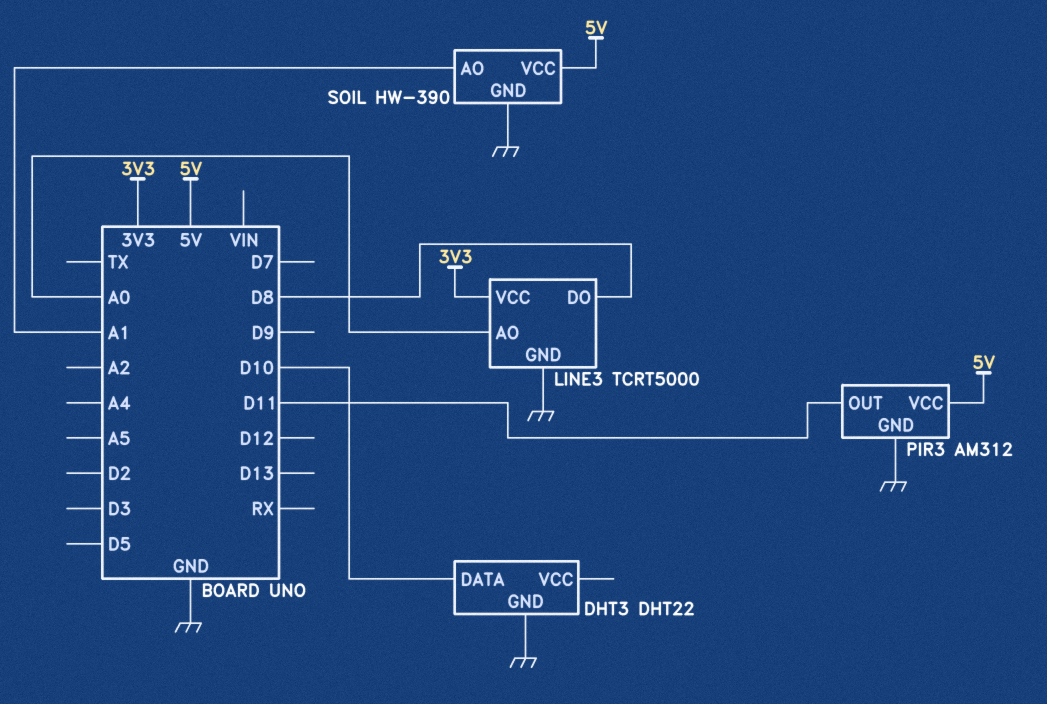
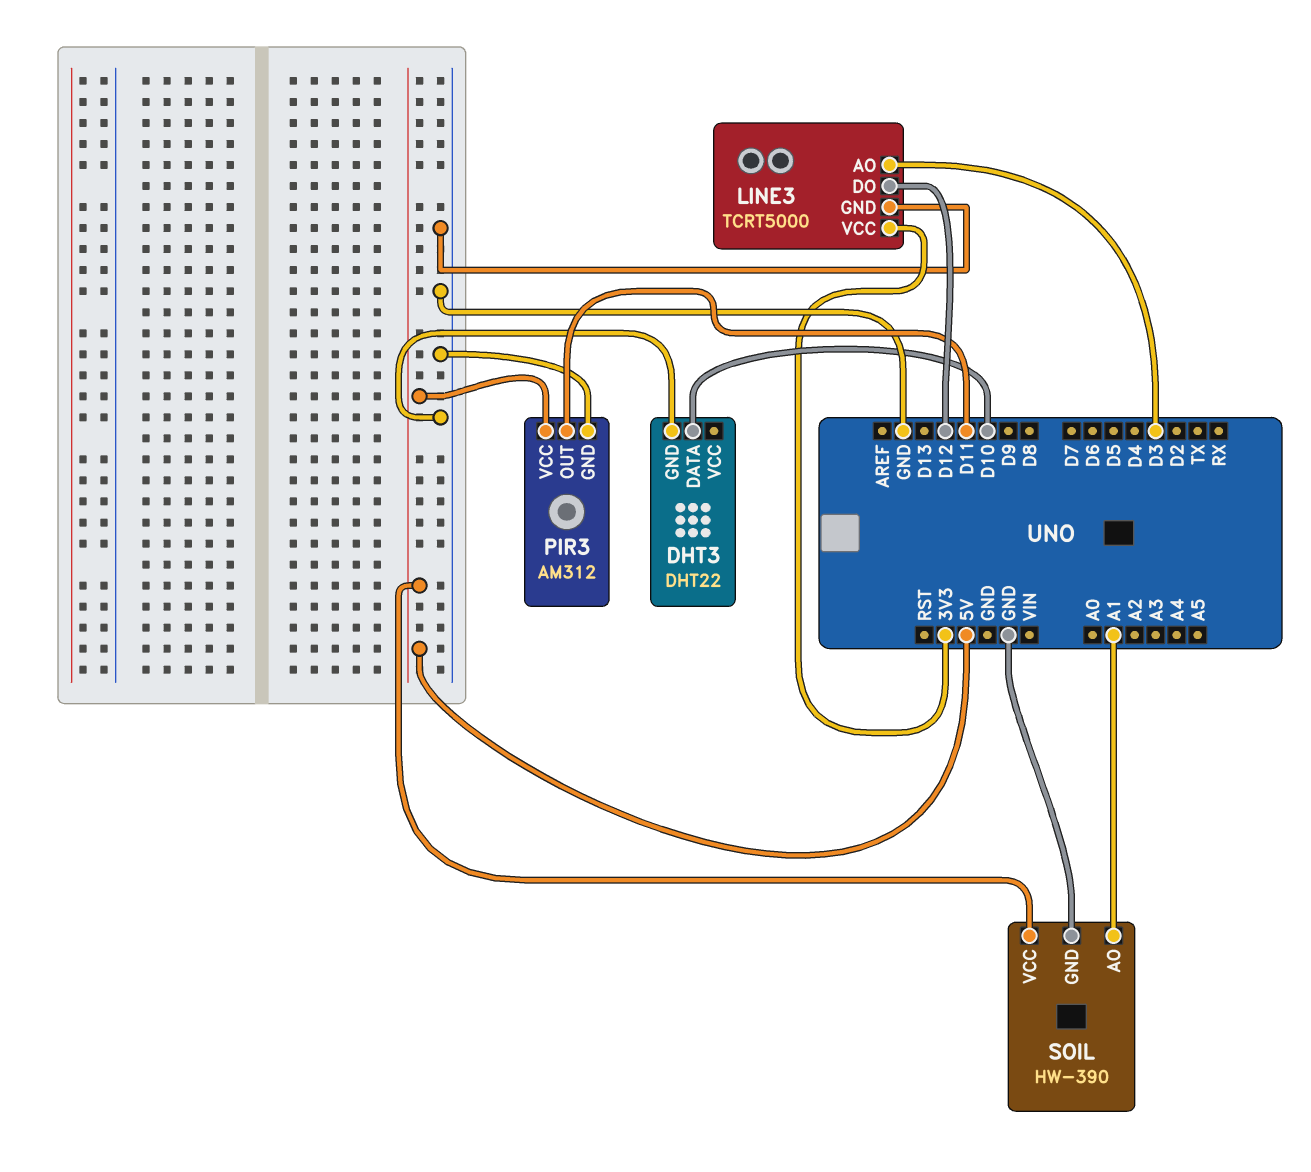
LINE3 pin AO: A0 -> D3
LINE3 pin DO: D8 -> D12

